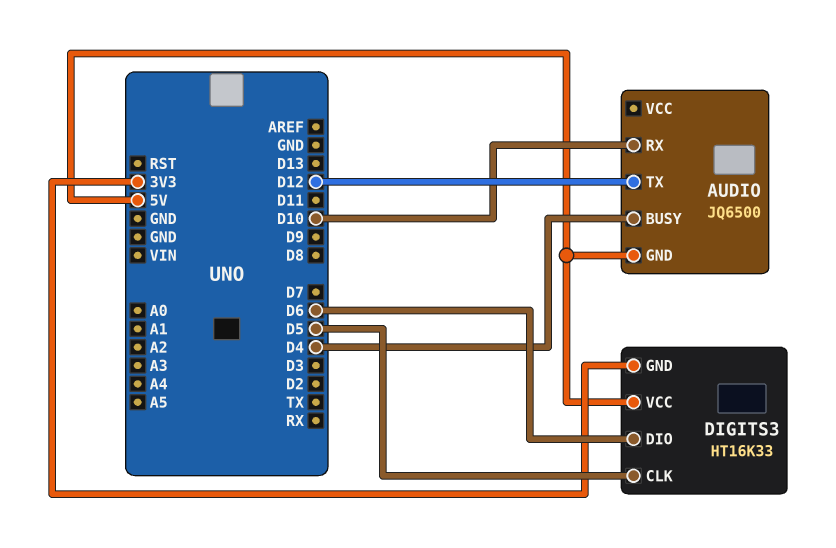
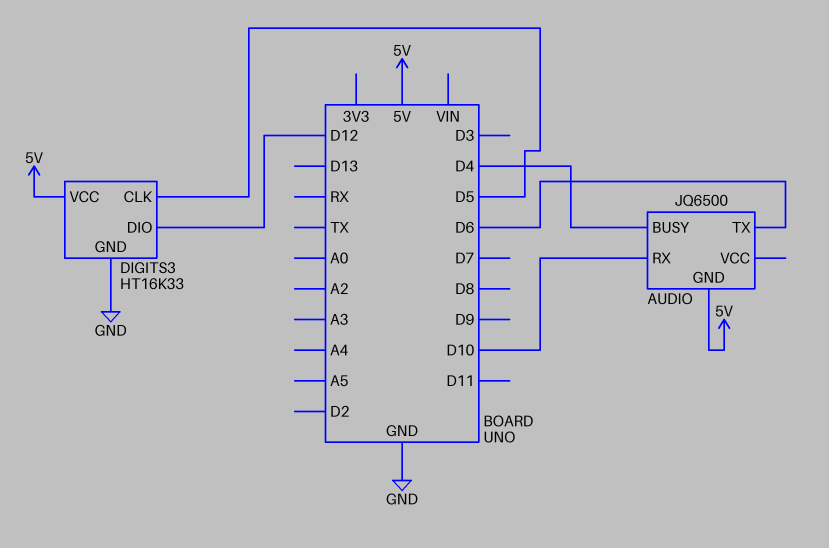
AUDIO pin TX: D12 -> D6
DIGITS3 pin DIO: D6 -> D12
DIGITS3 pin GND: 3V3 -> GND

